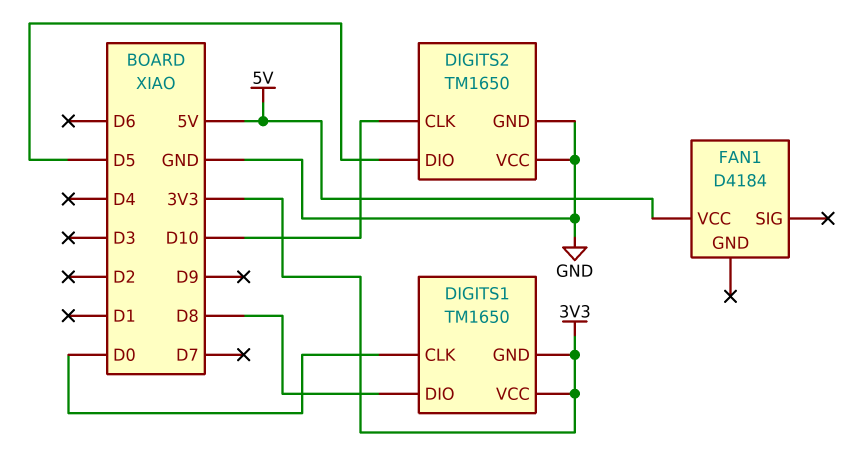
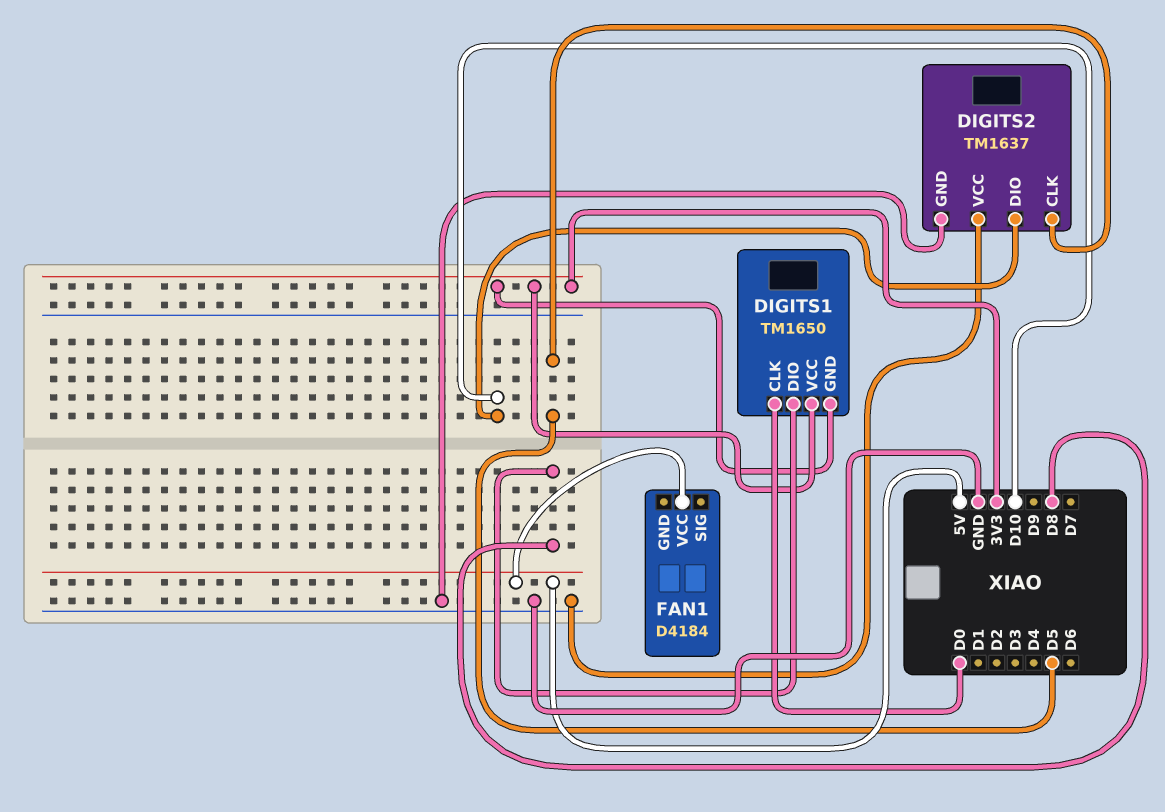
DIGITS2: TM1650 -> TM1637
DIGITS2 pin CLK: D10 -> D5
DIGITS2 pin DIO: D5 -> D10

